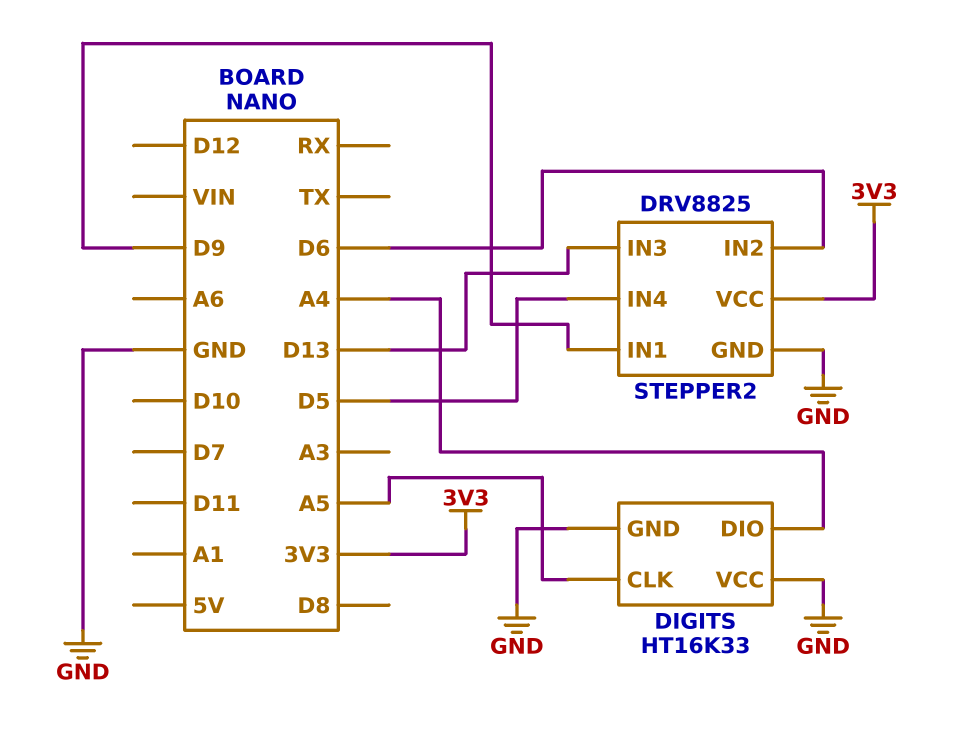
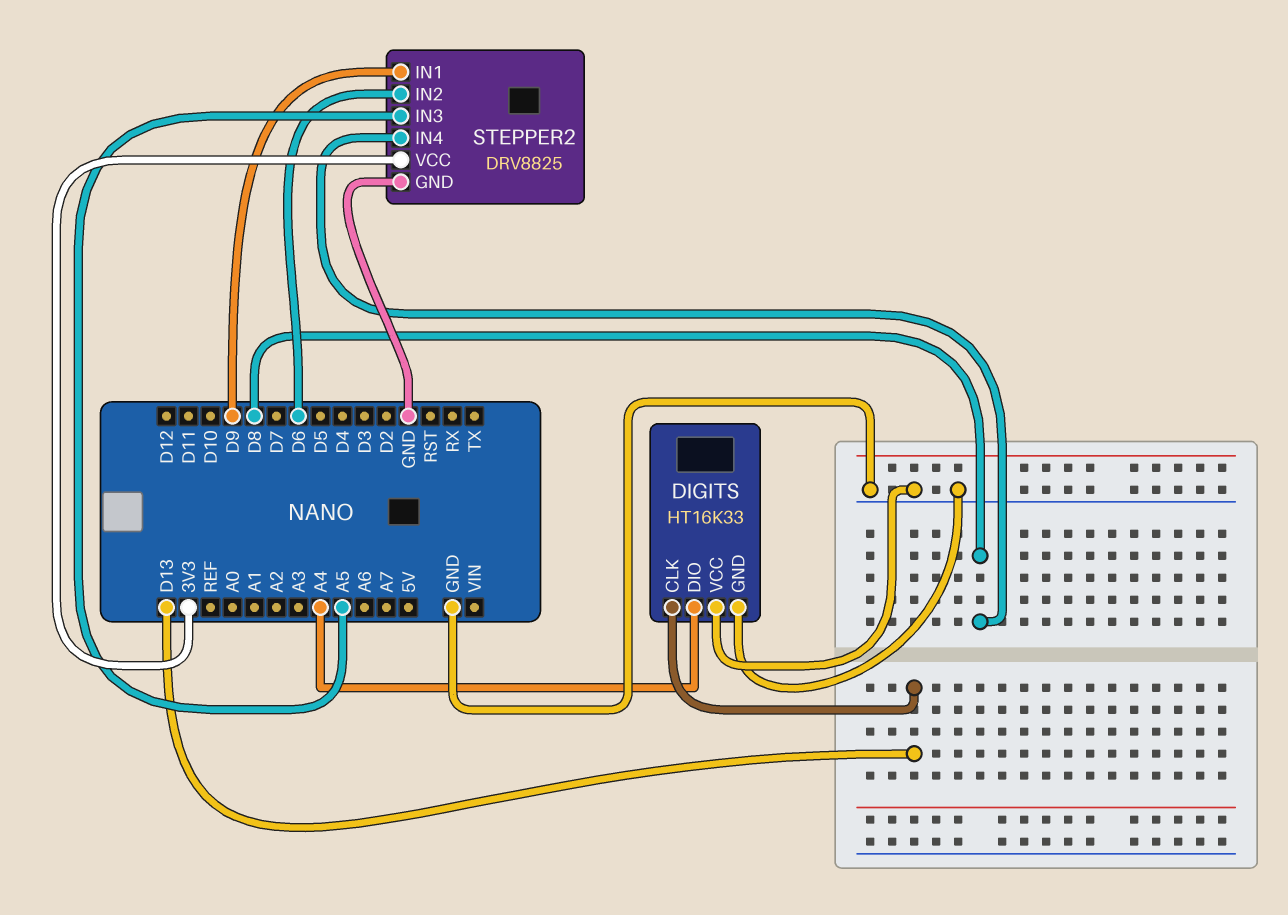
DIGITS pin CLK: A5 -> D13
STEPPER2 pin IN3: D13 -> A5
STEPPER2 pin IN4: D5 -> D8

